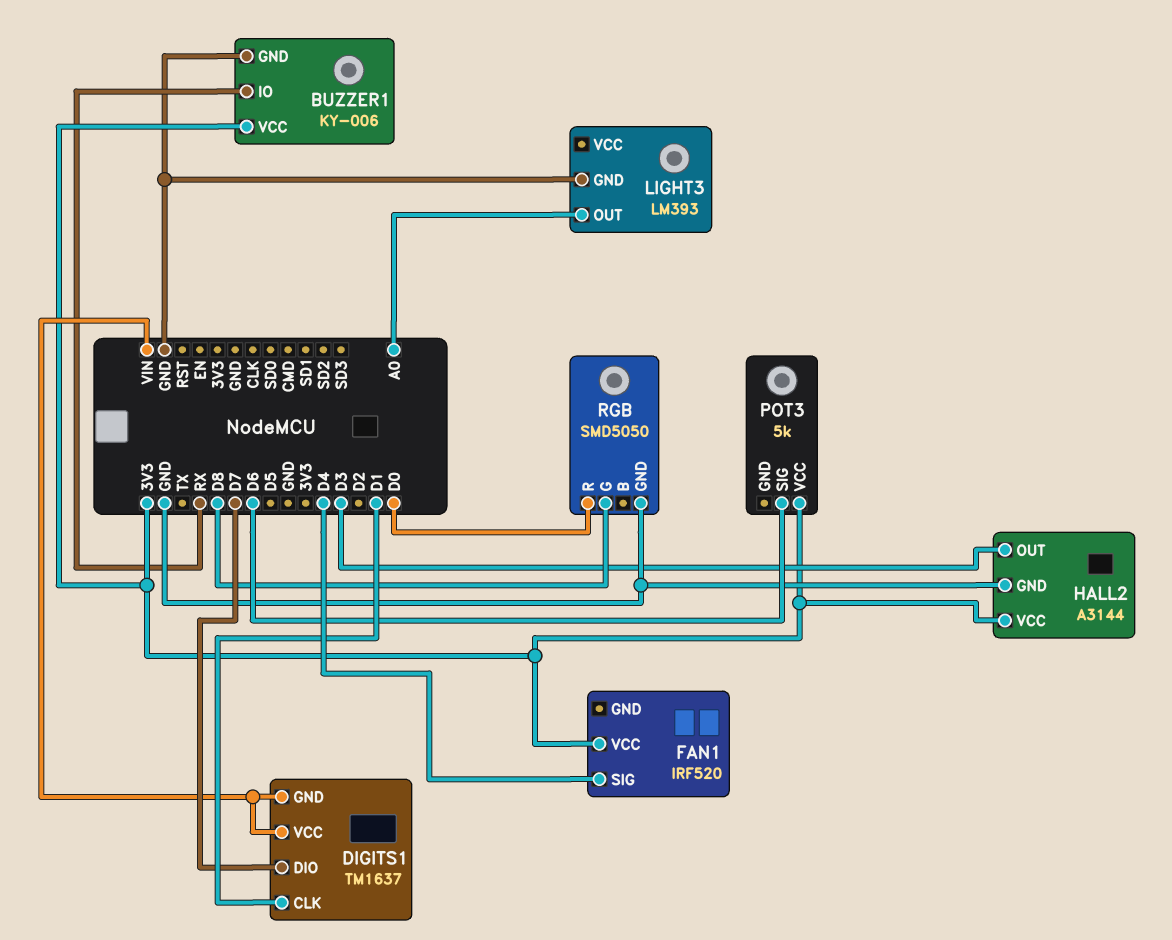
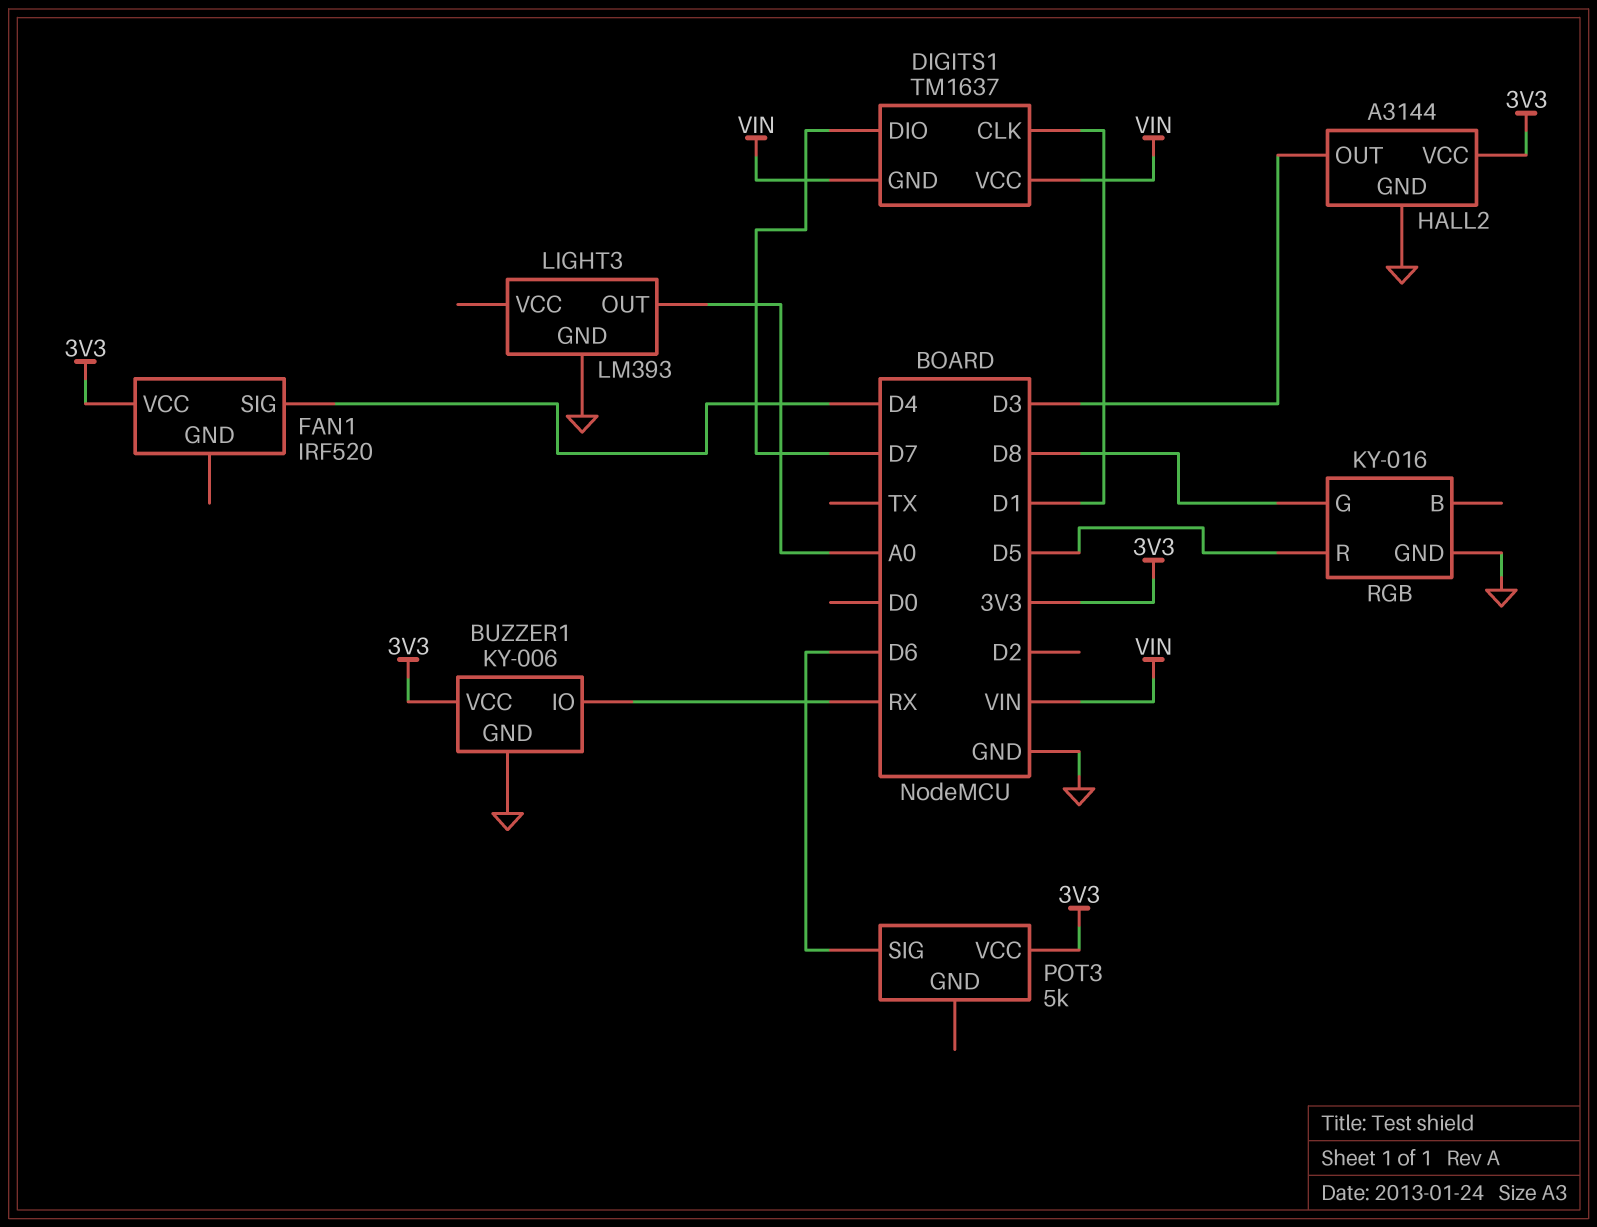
RGB: SMD5050 -> KY-016
RGB pin R: D0 -> D5

